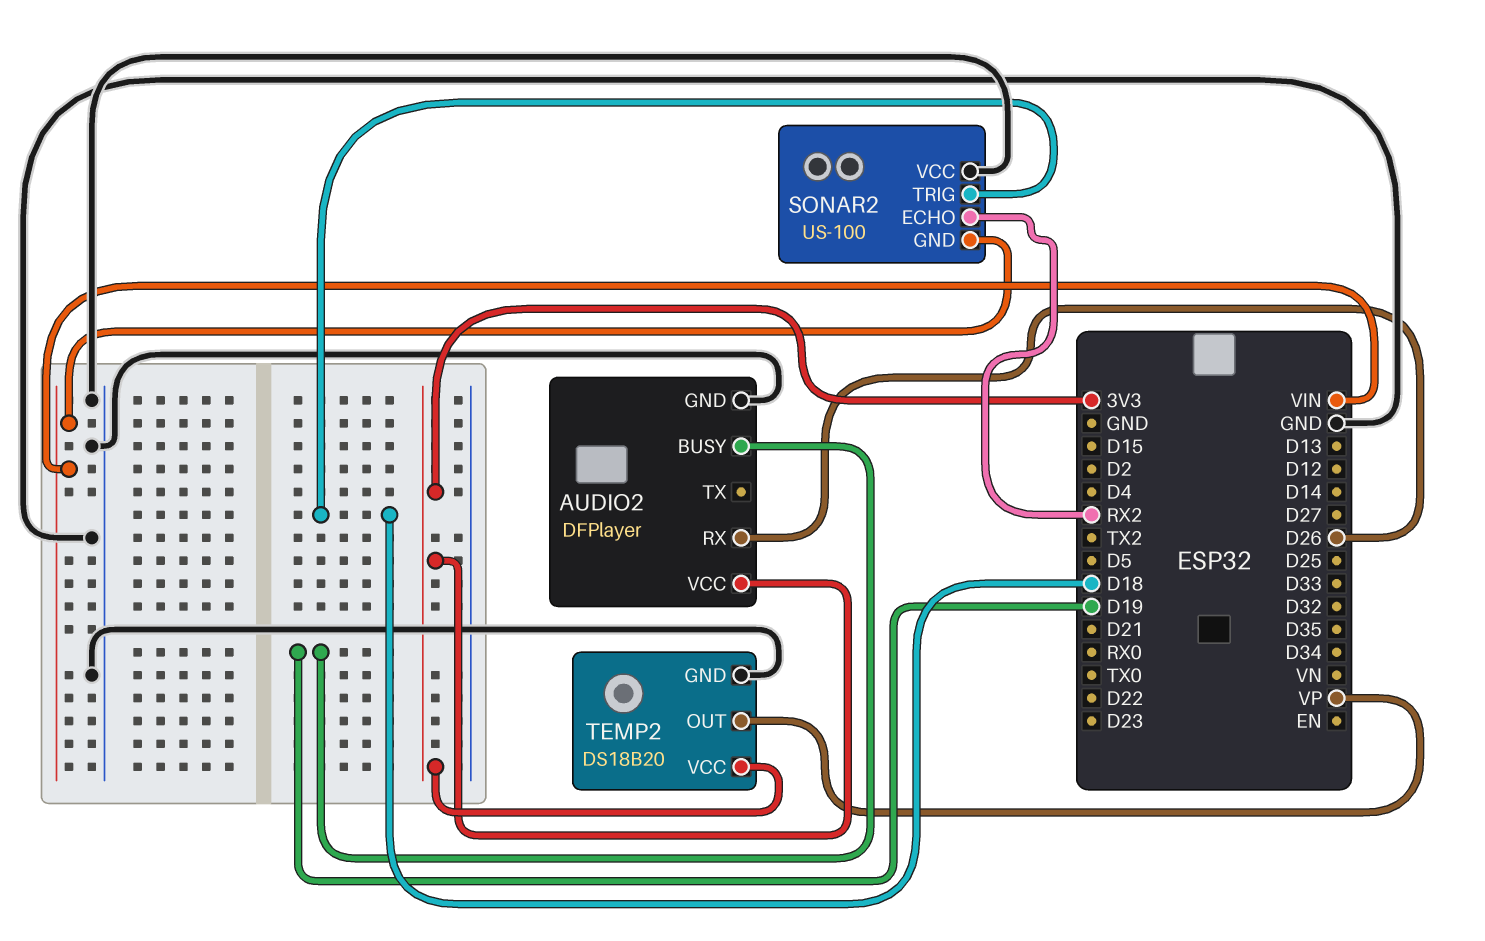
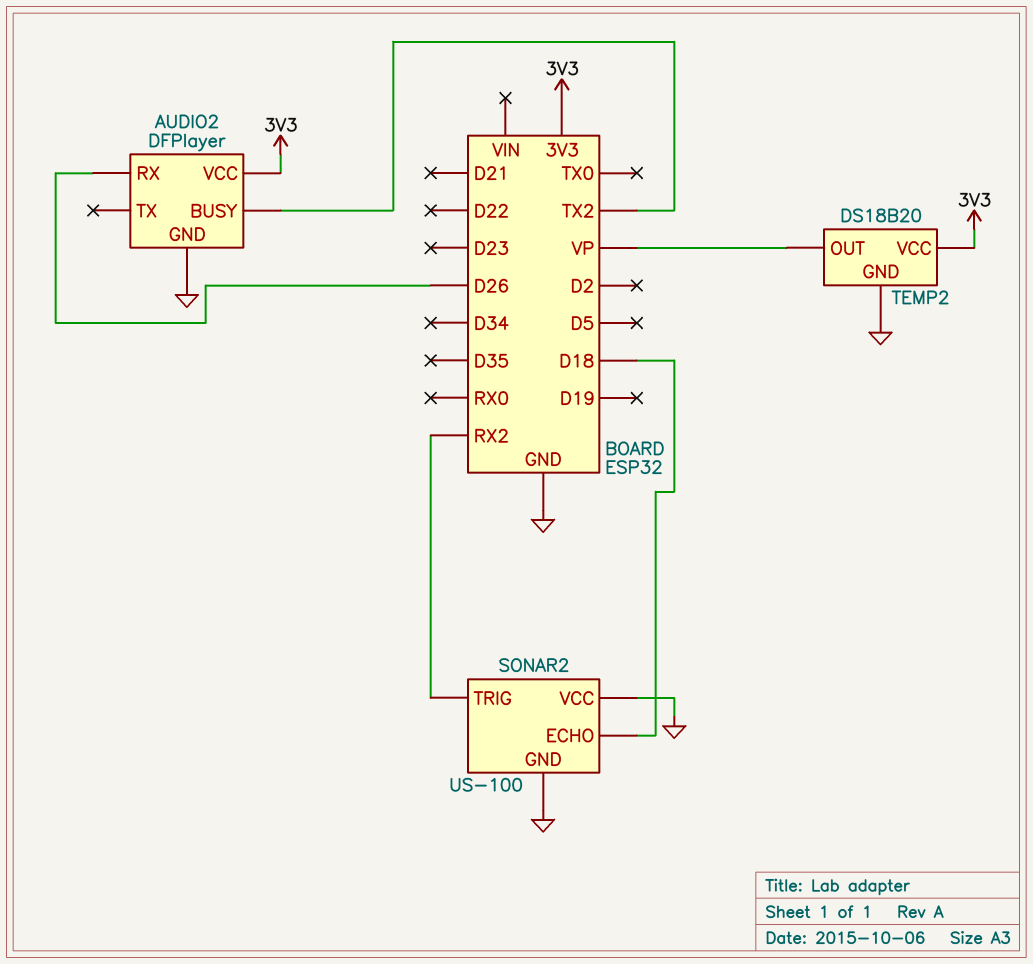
AUDIO2 pin BUSY: D19 -> TX2
SONAR2 pin ECHO: RX2 -> D18
SONAR2 pin GND: VIN -> GND
SONAR2 pin TRIG: D18 -> RX2

